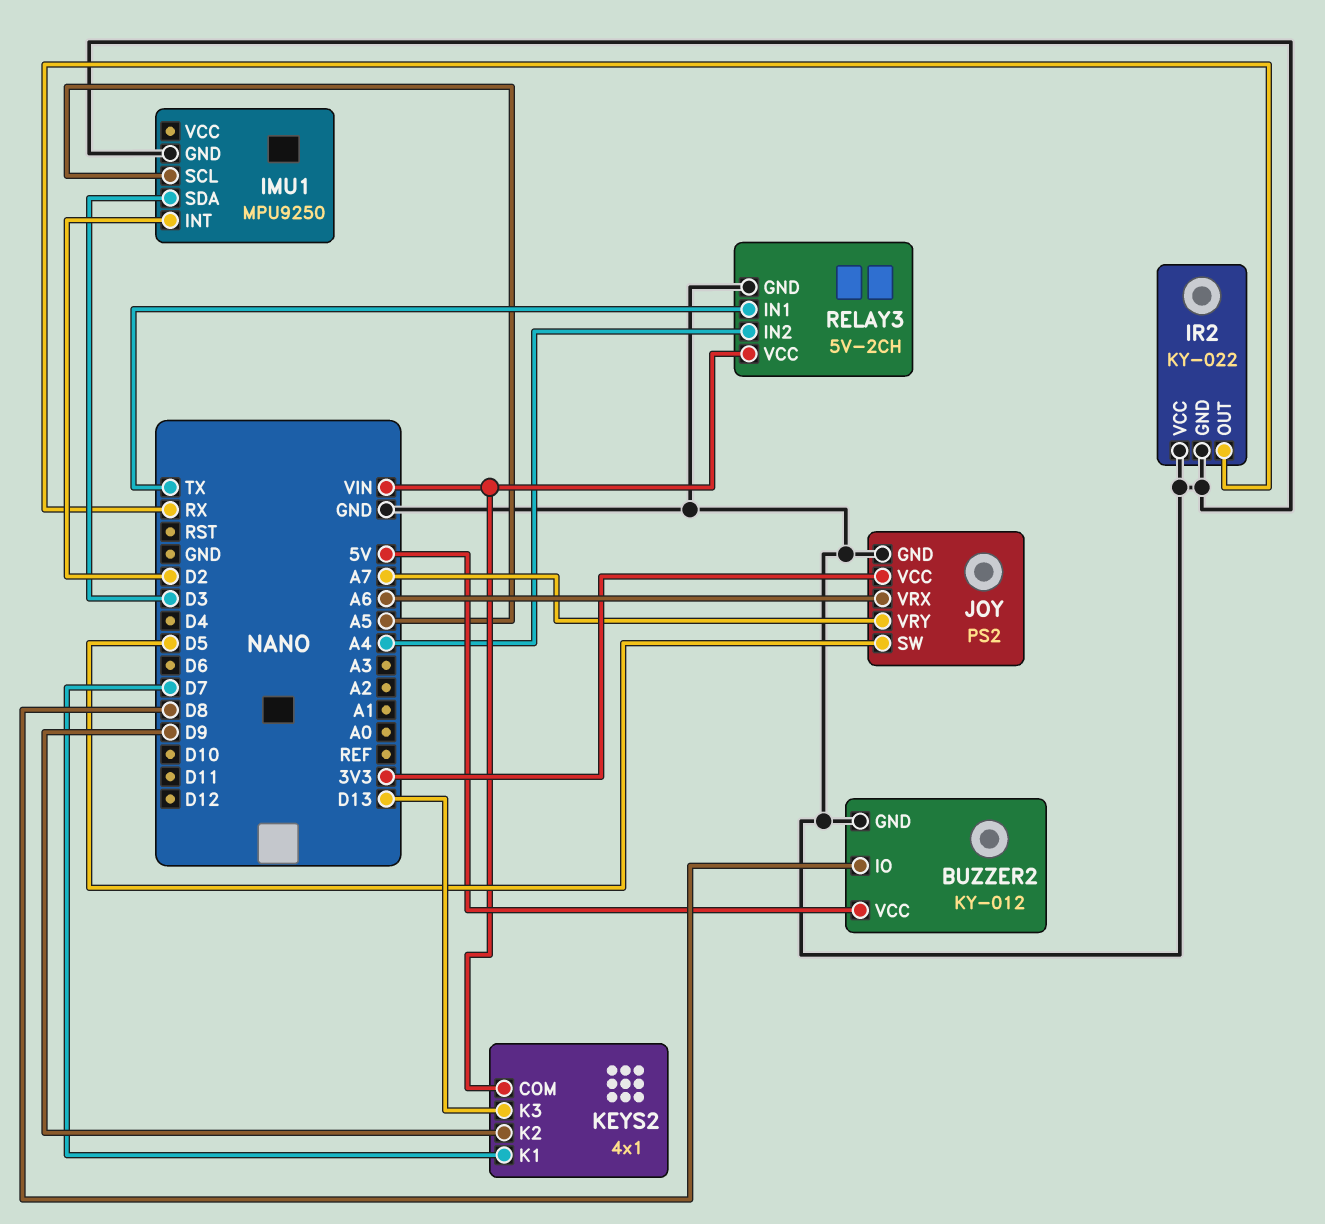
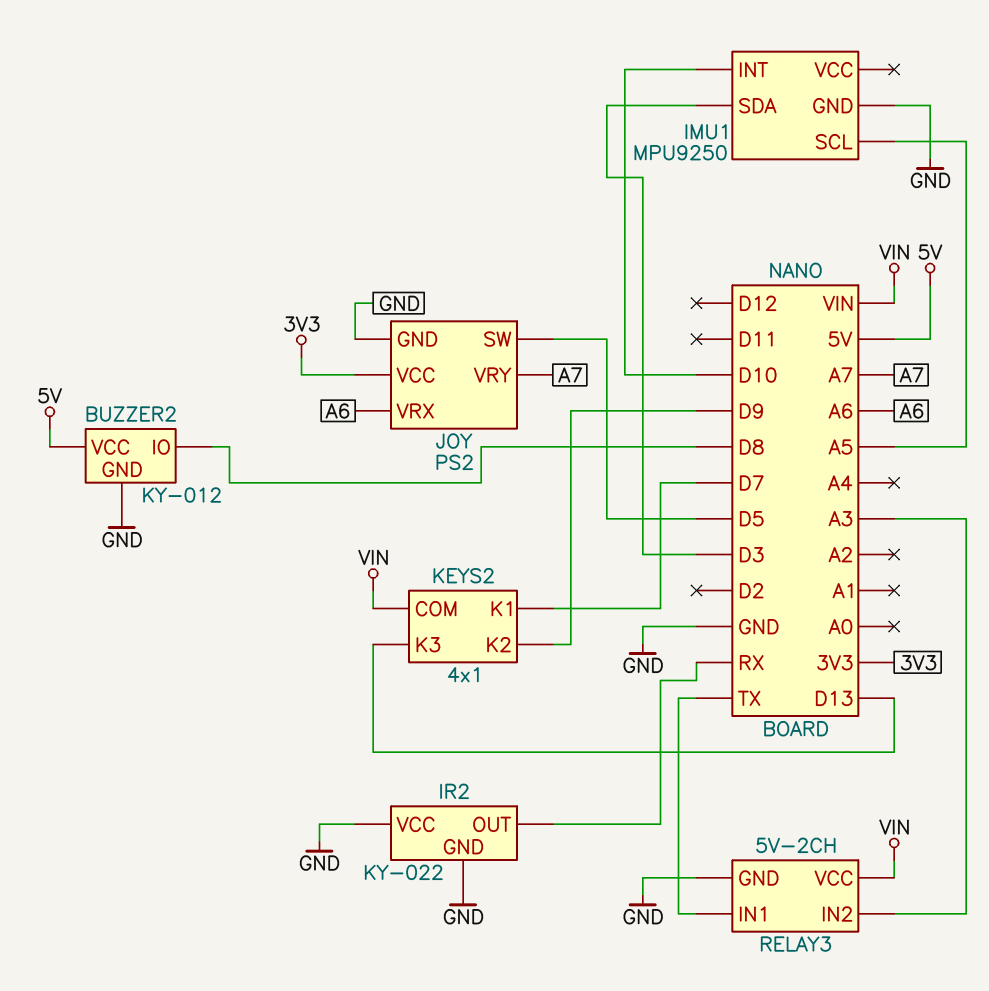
IMU1 pin INT: D2 -> D10
RELAY3 pin IN2: A4 -> A3

